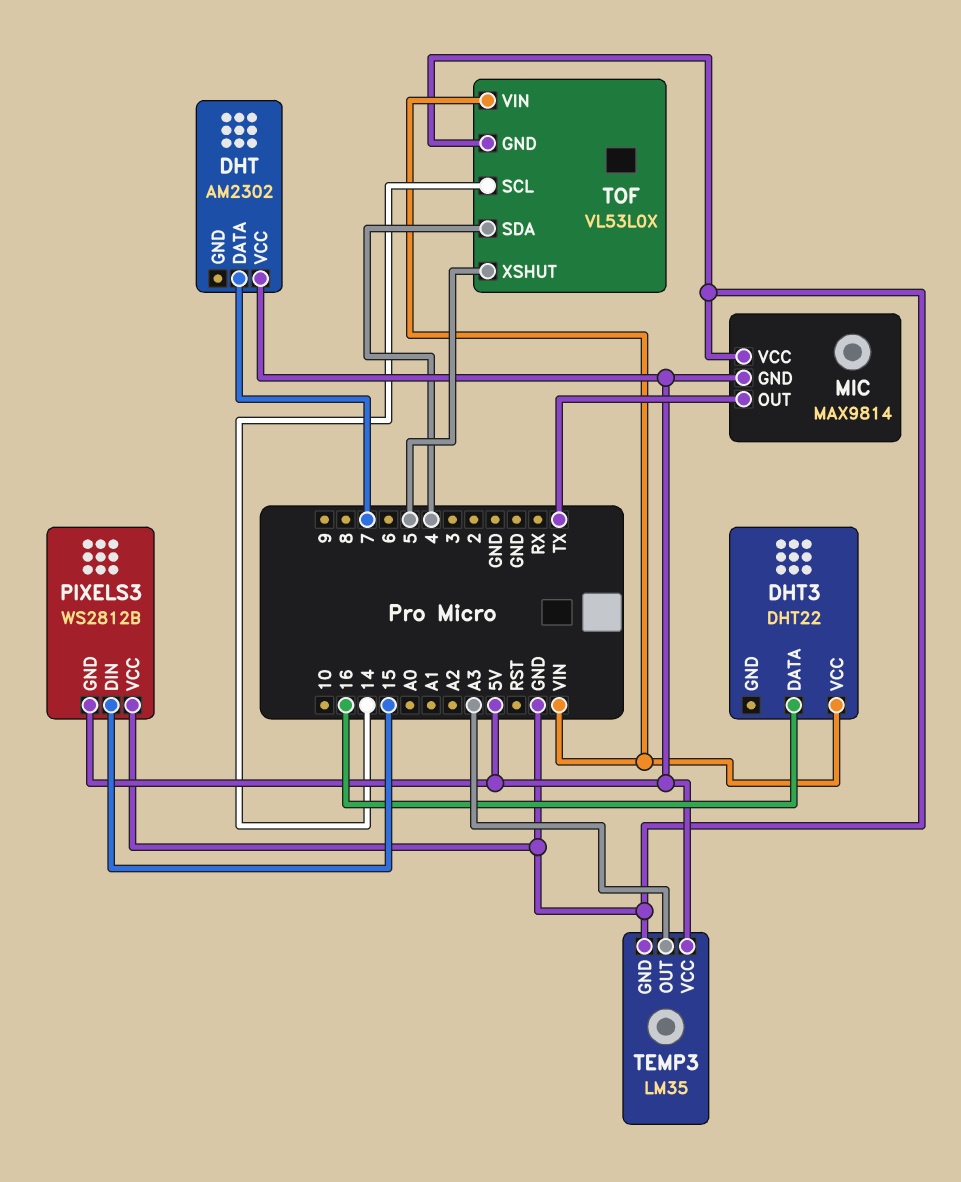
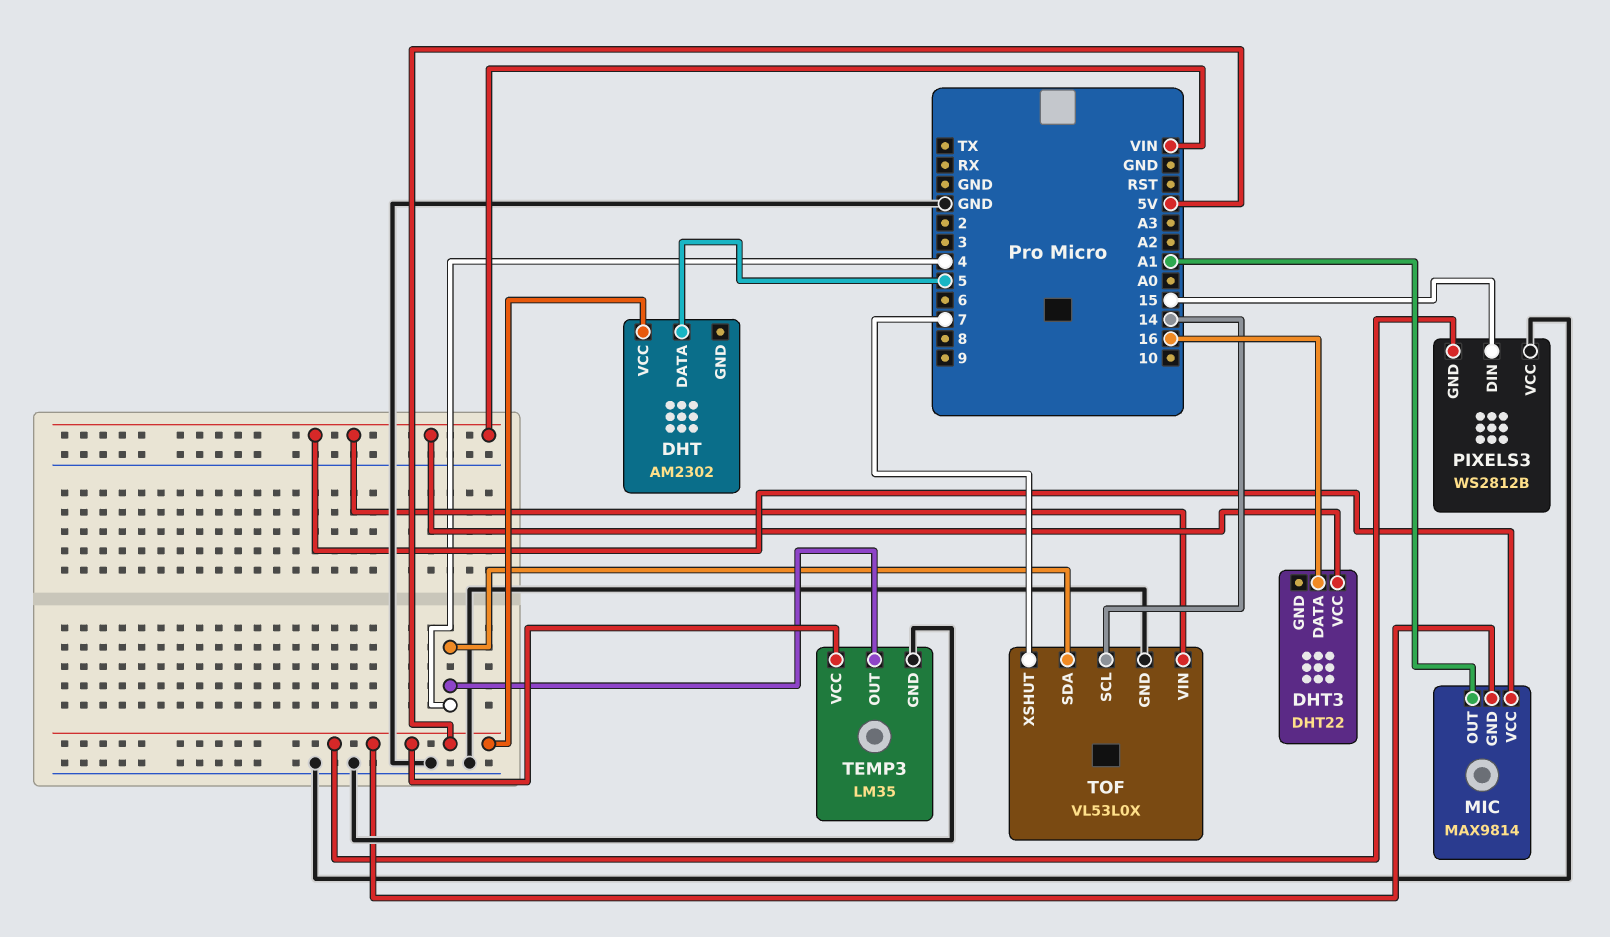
DHT pin DATA: 7 -> 5
MIC pin OUT: TX -> A1
MIC pin VCC: GND -> VIN
TEMP3 pin OUT: A3 -> 4
TOF pin XSHUT: 5 -> 7

